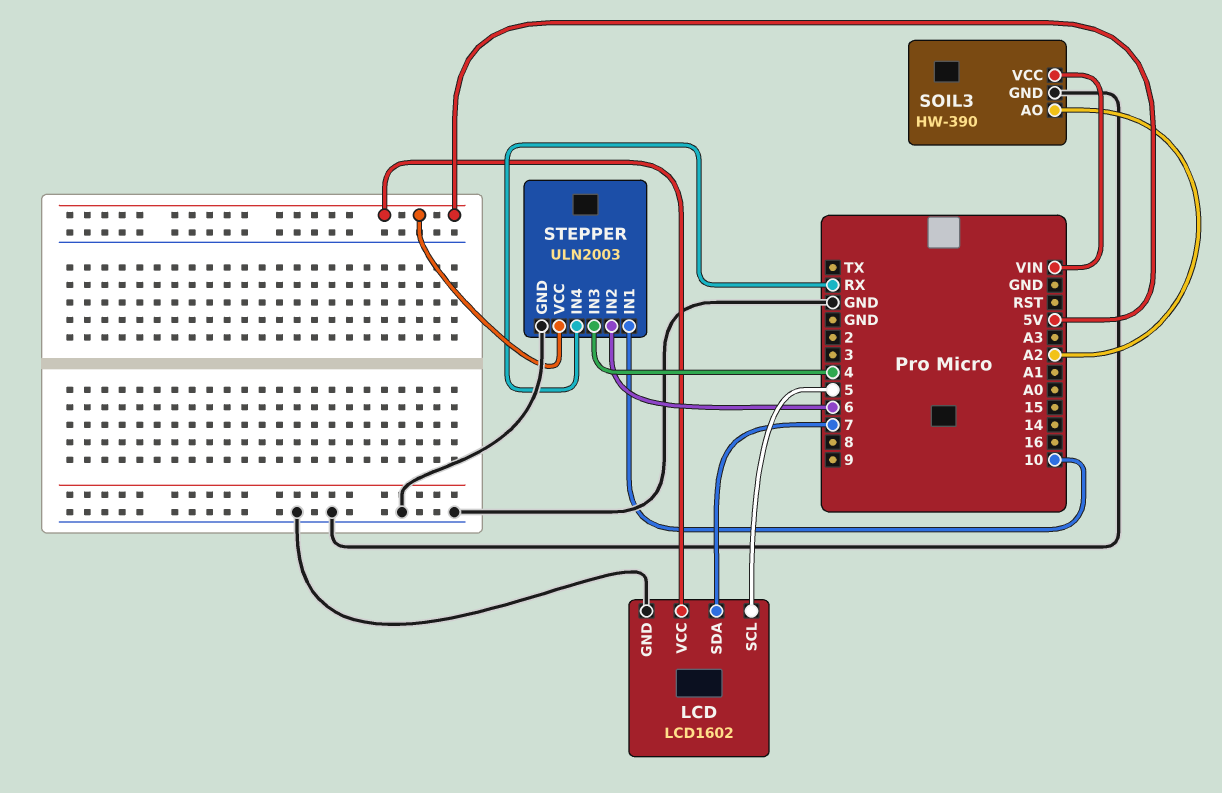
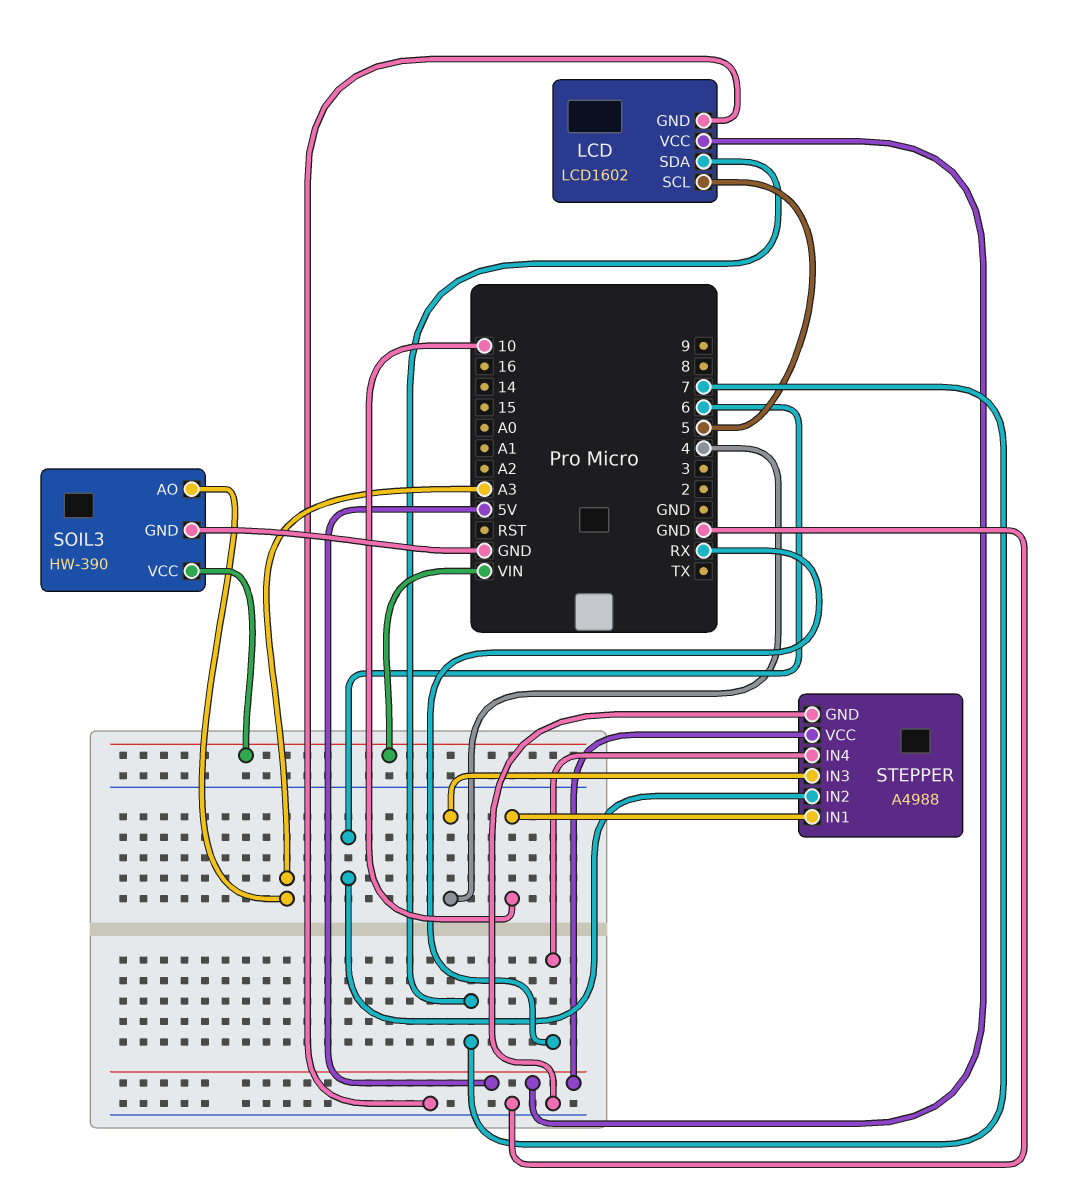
SOIL3 pin AO: A2 -> A3
STEPPER: ULN2003 -> A4988

